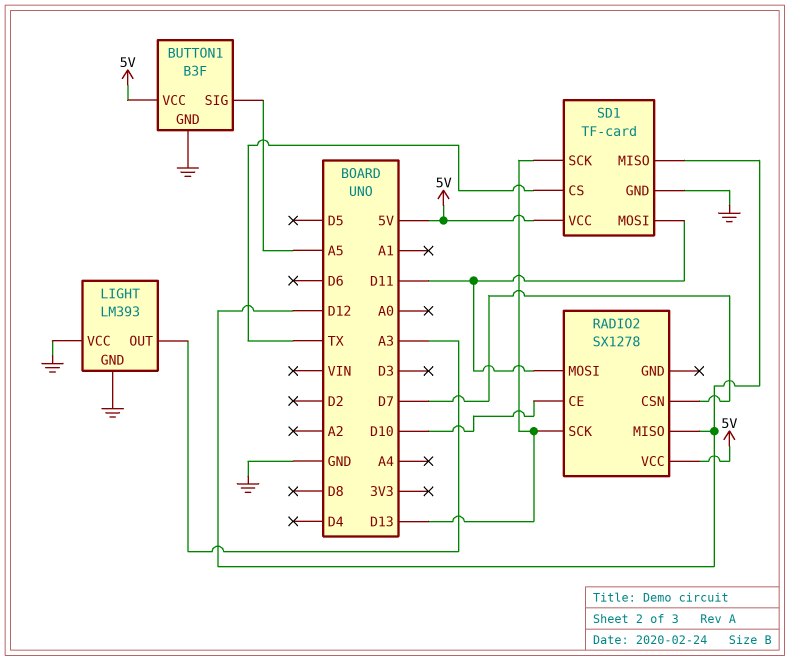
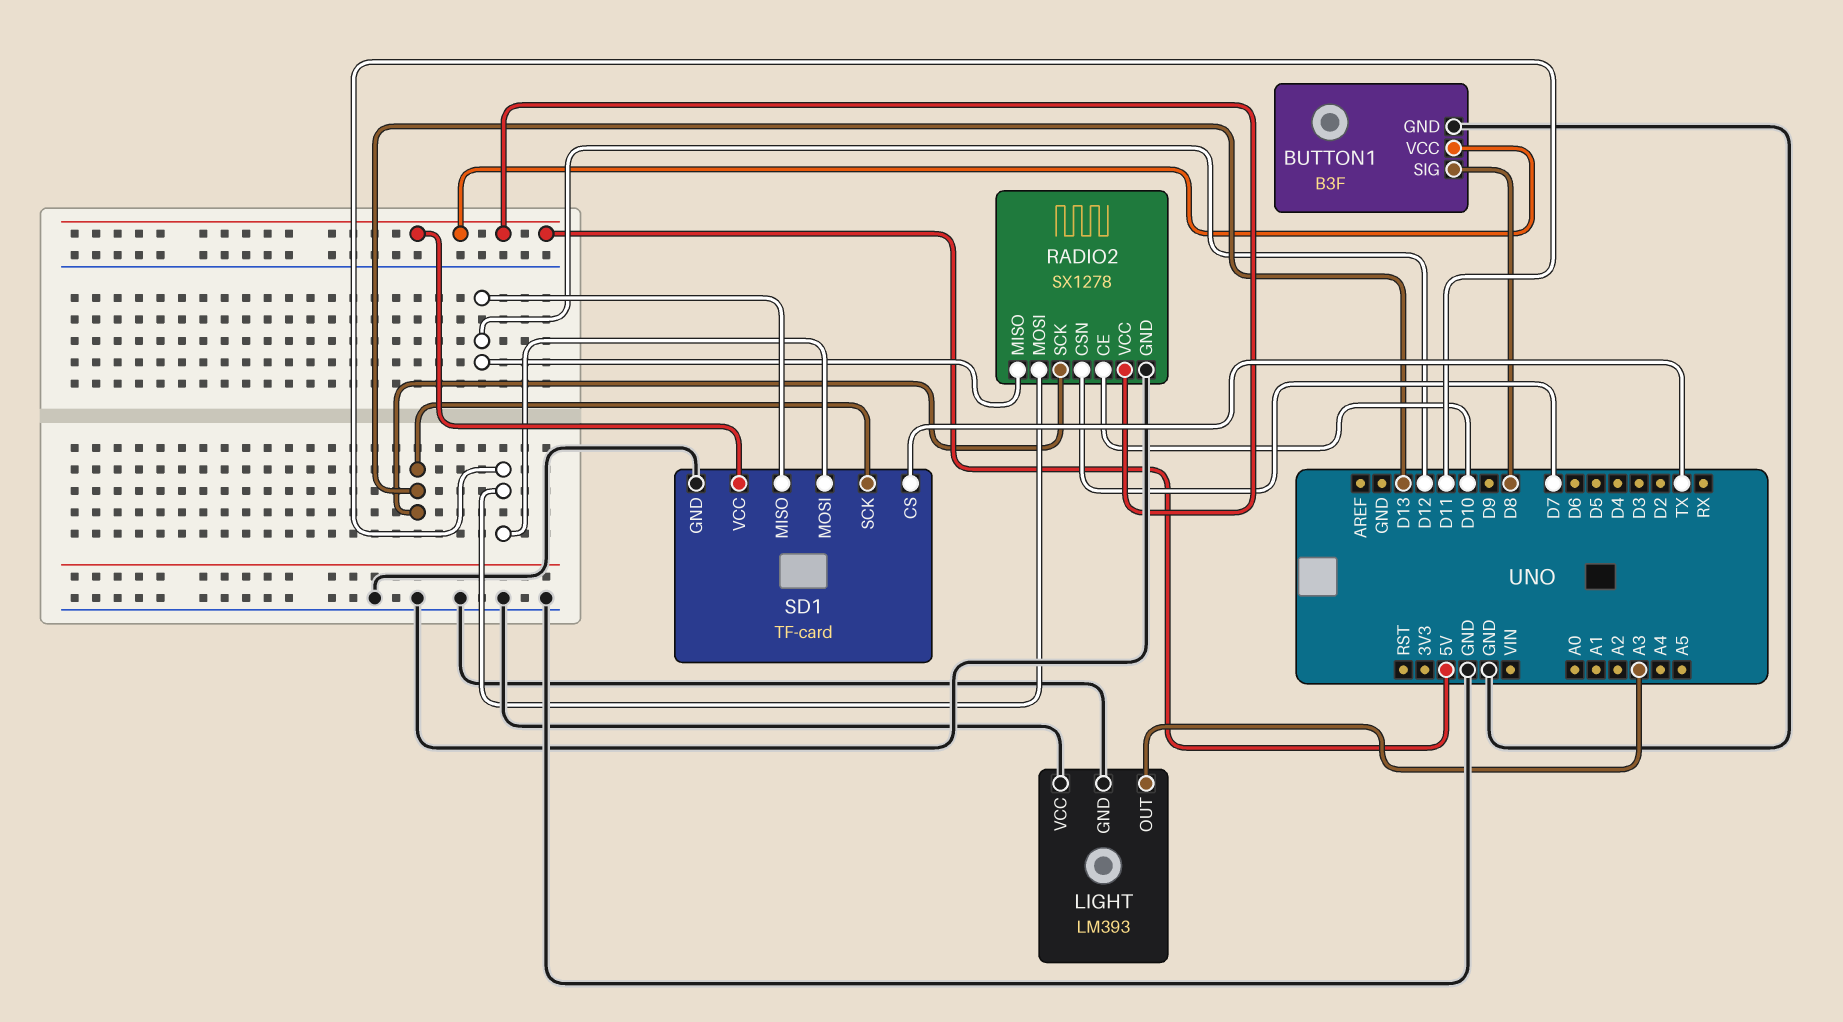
BUTTON1 pin SIG: A5 -> D8
RADIO2 pin GND: none -> GND

